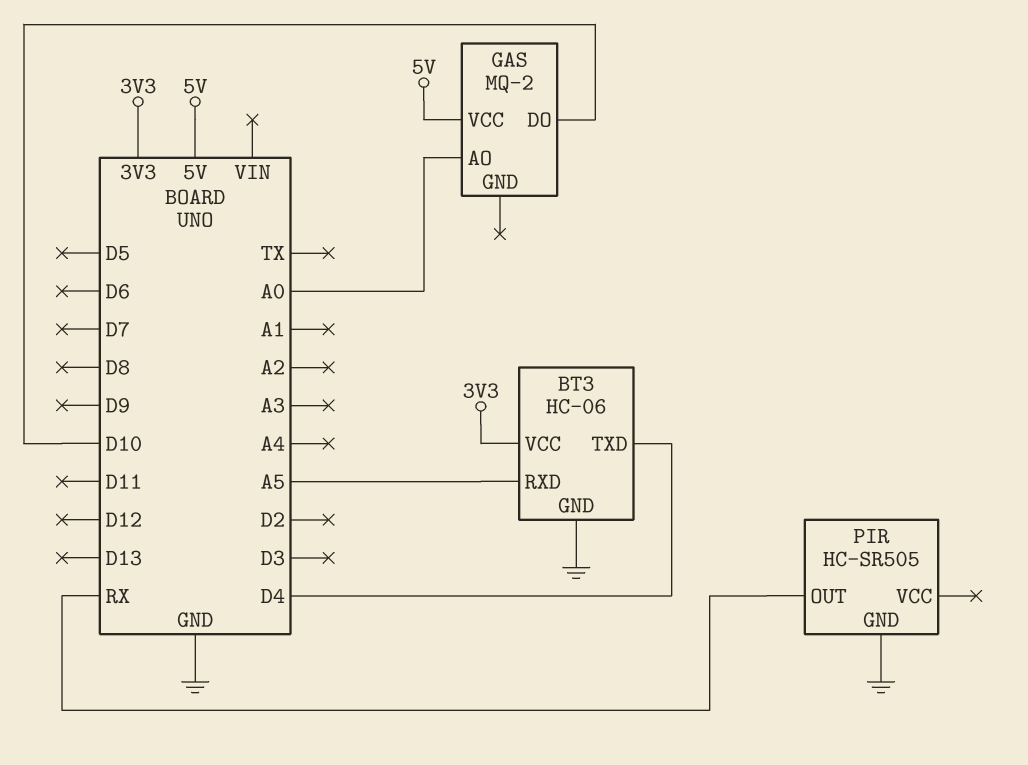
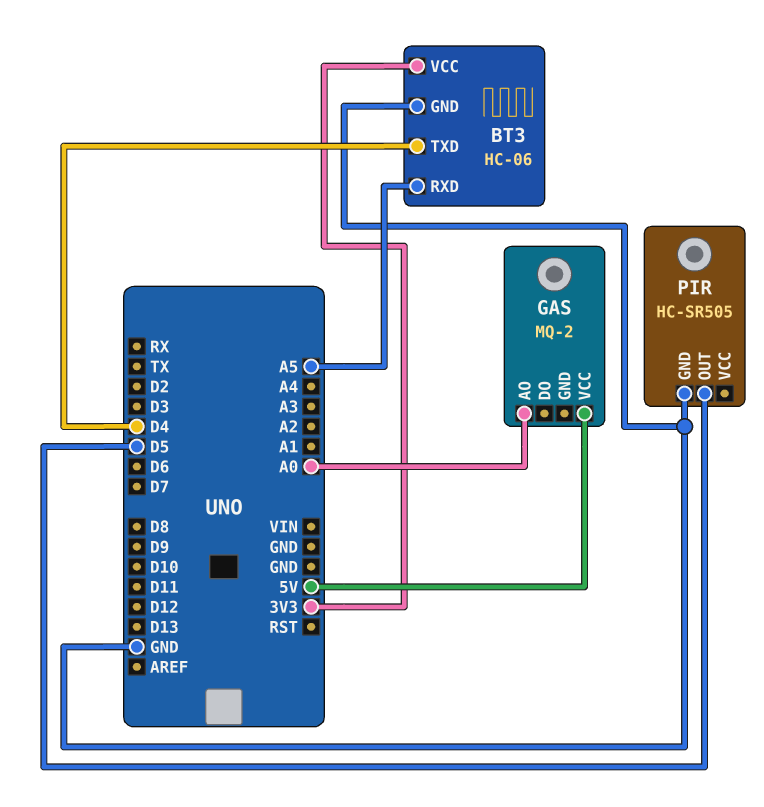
GAS pin DO: D10 -> none
PIR pin OUT: RX -> D5

